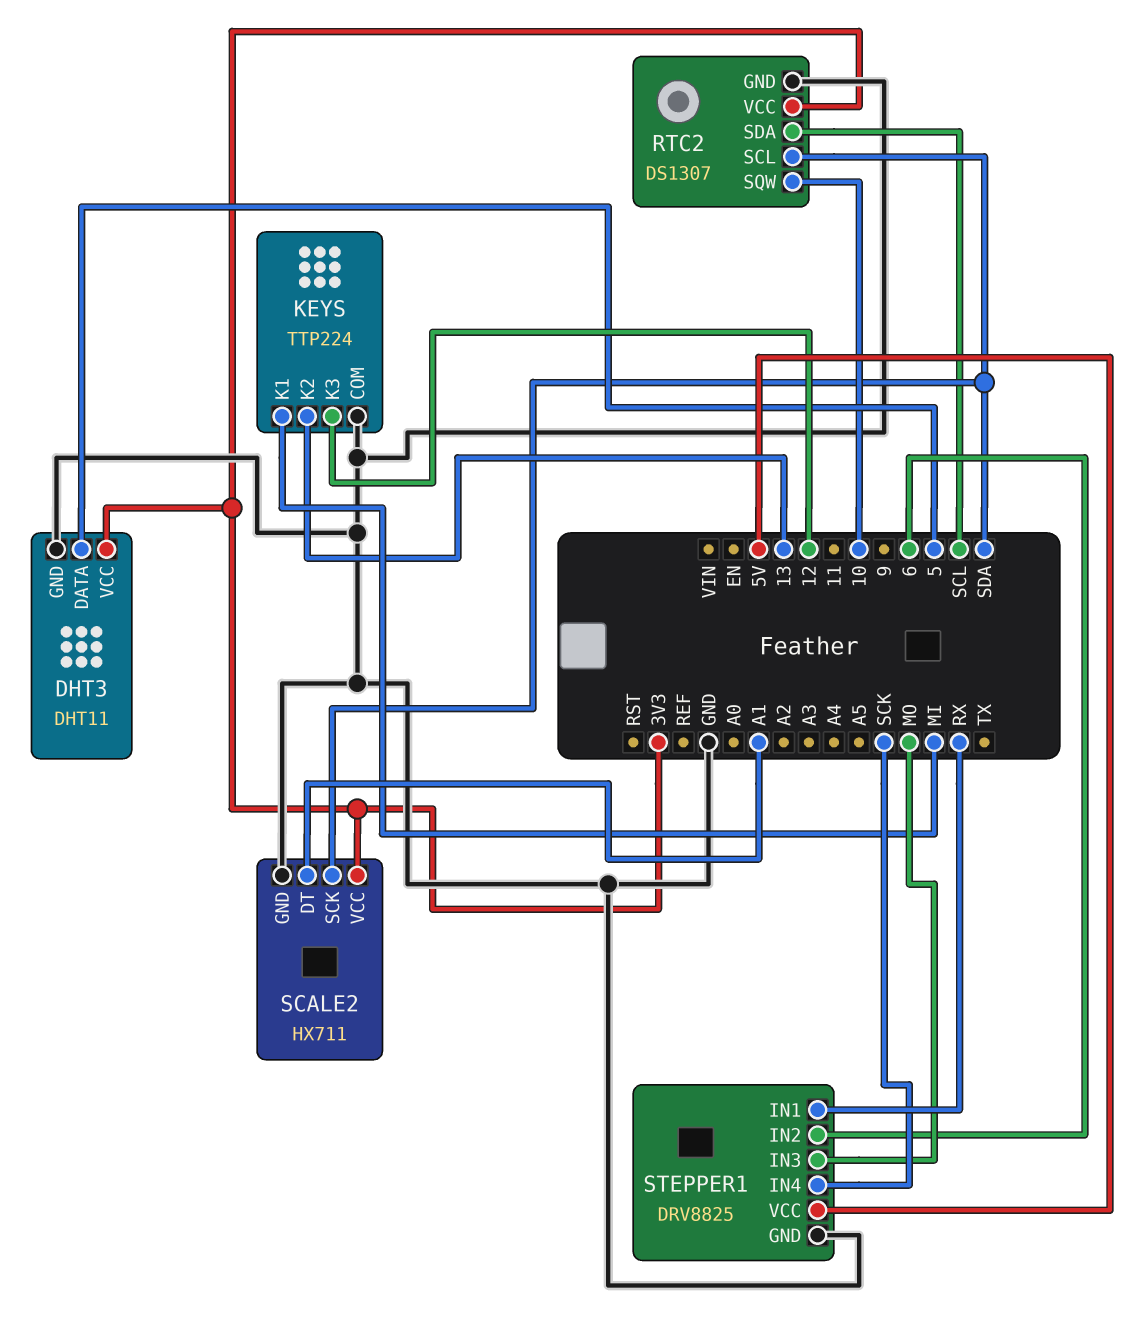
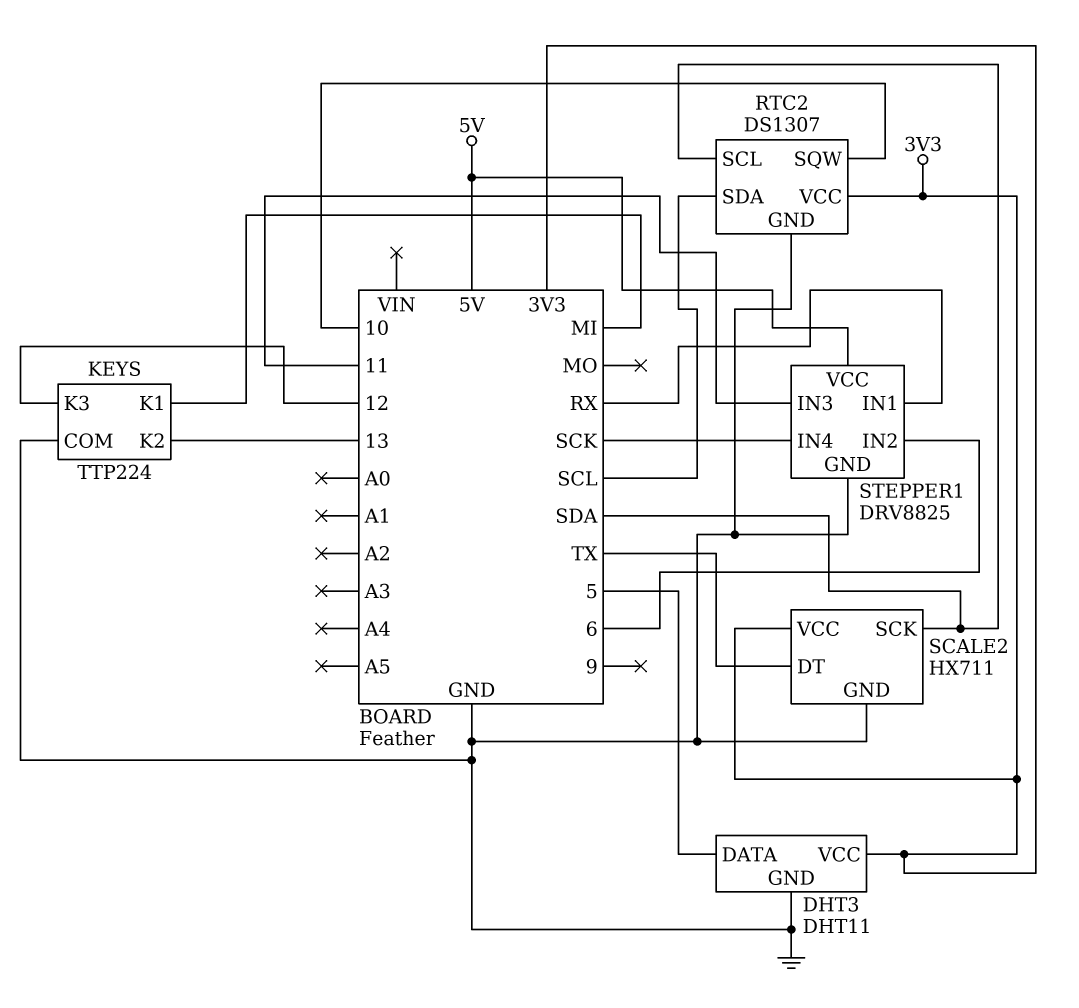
SCALE2 pin DT: A1 -> TX
STEPPER1 pin IN3: MO -> 11

